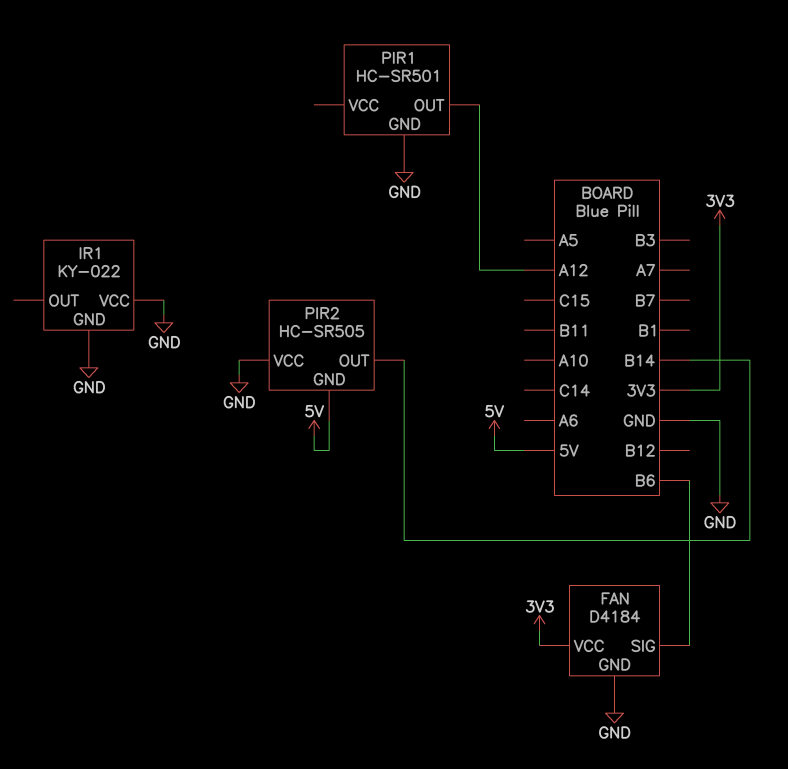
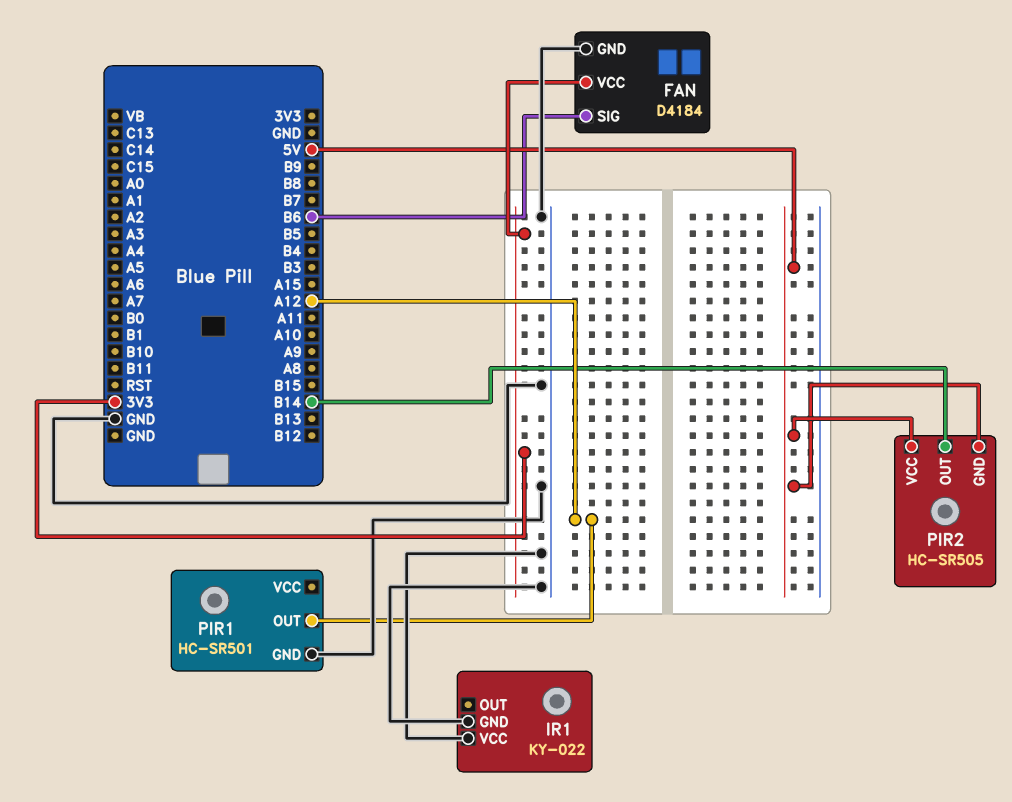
PIR2 pin VCC: GND -> 5V

